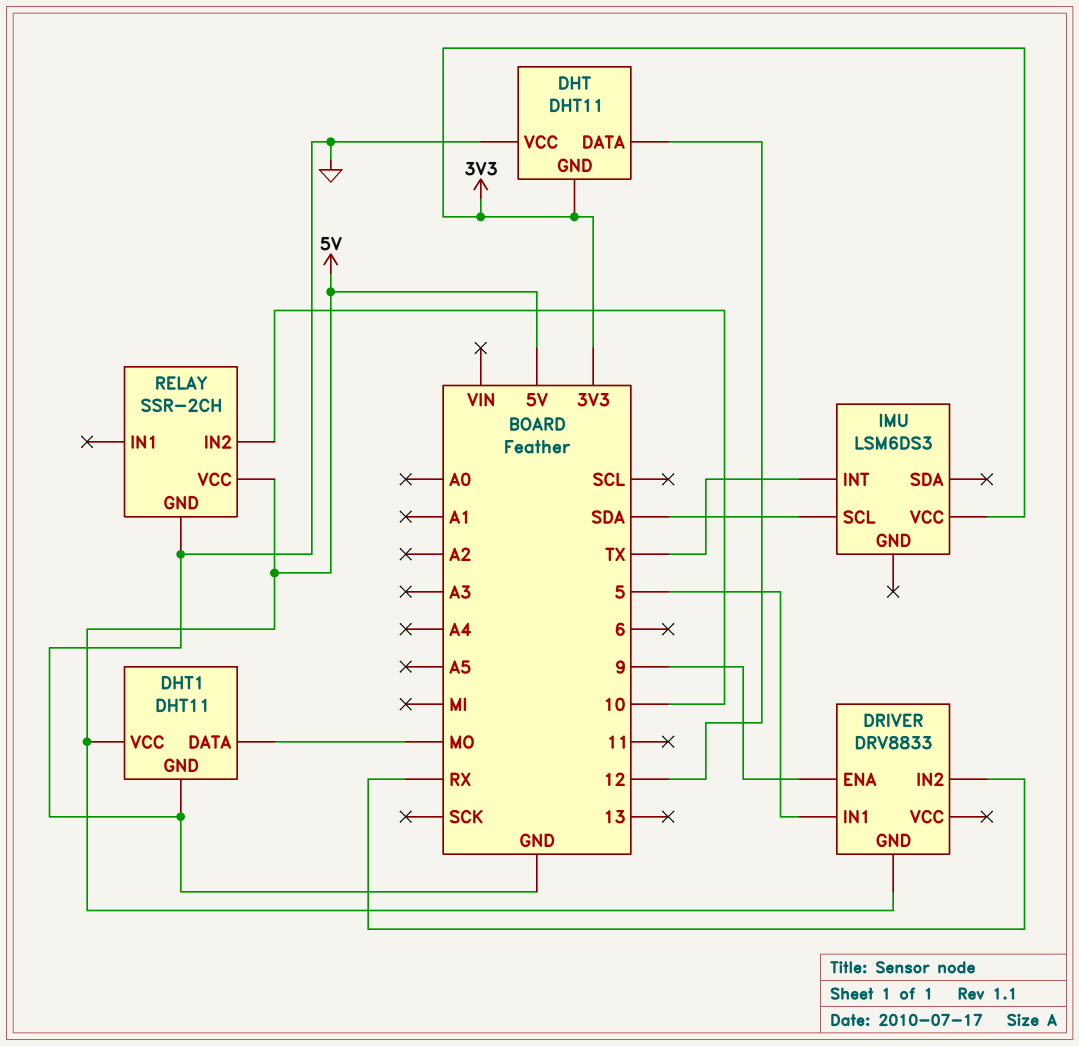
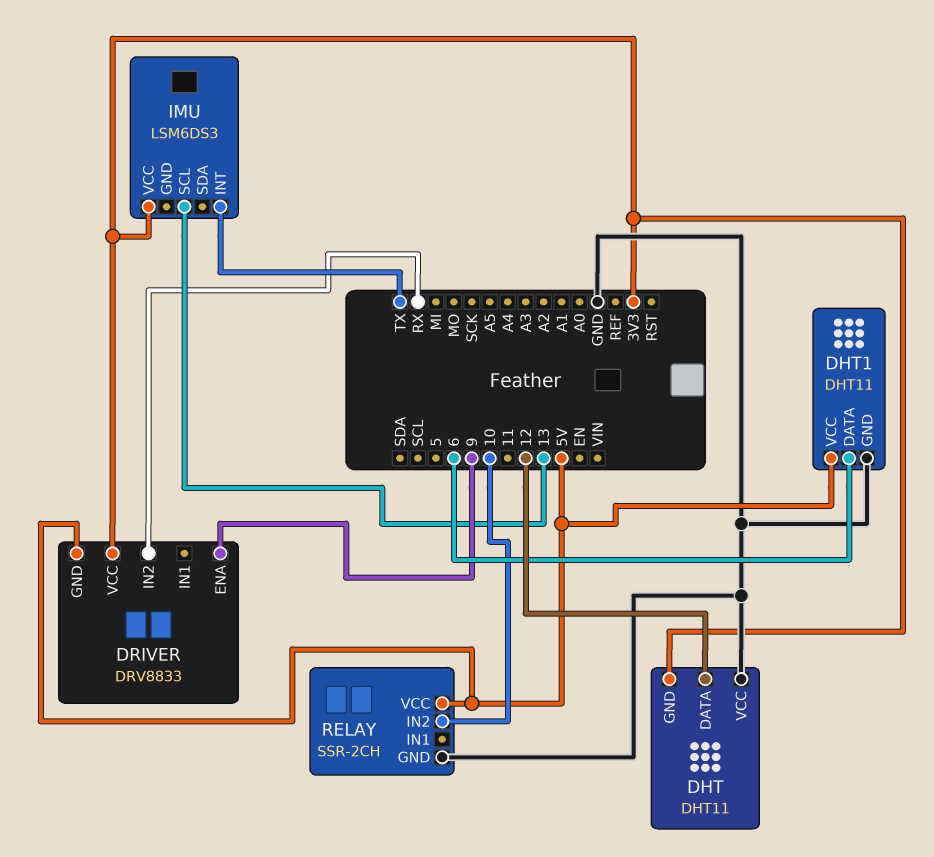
DHT1 pin DATA: MO -> 6
DRIVER pin IN1: 5 -> none
DRIVER pin VCC: none -> 3V3
IMU pin SCL: SDA -> 13

